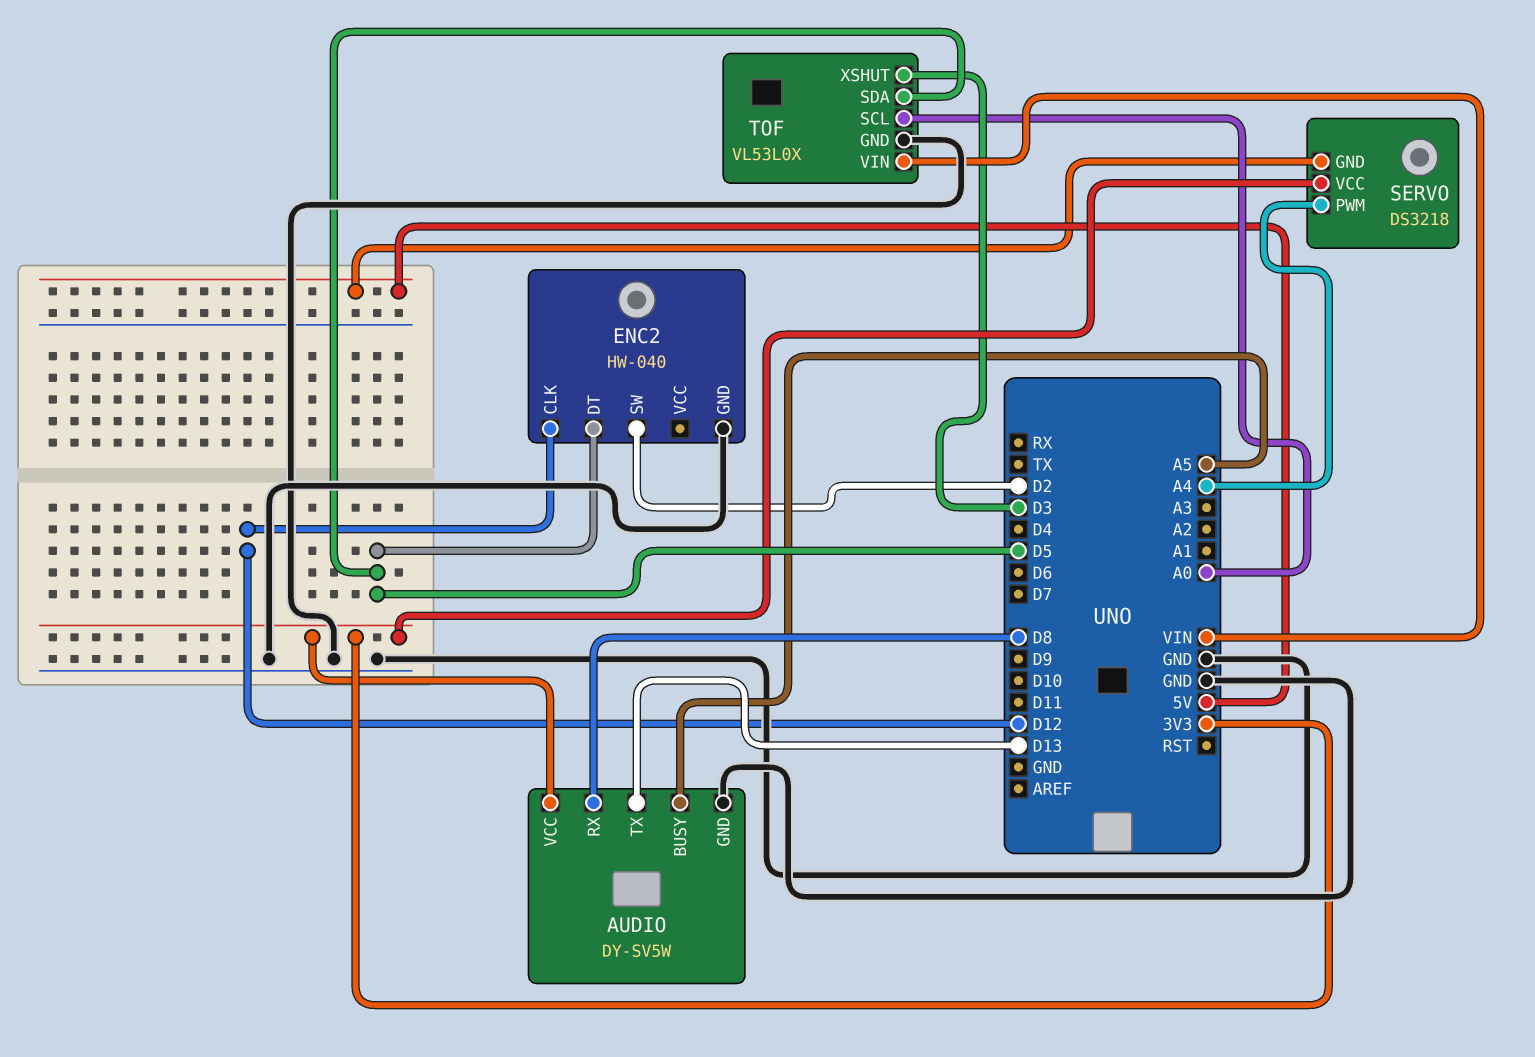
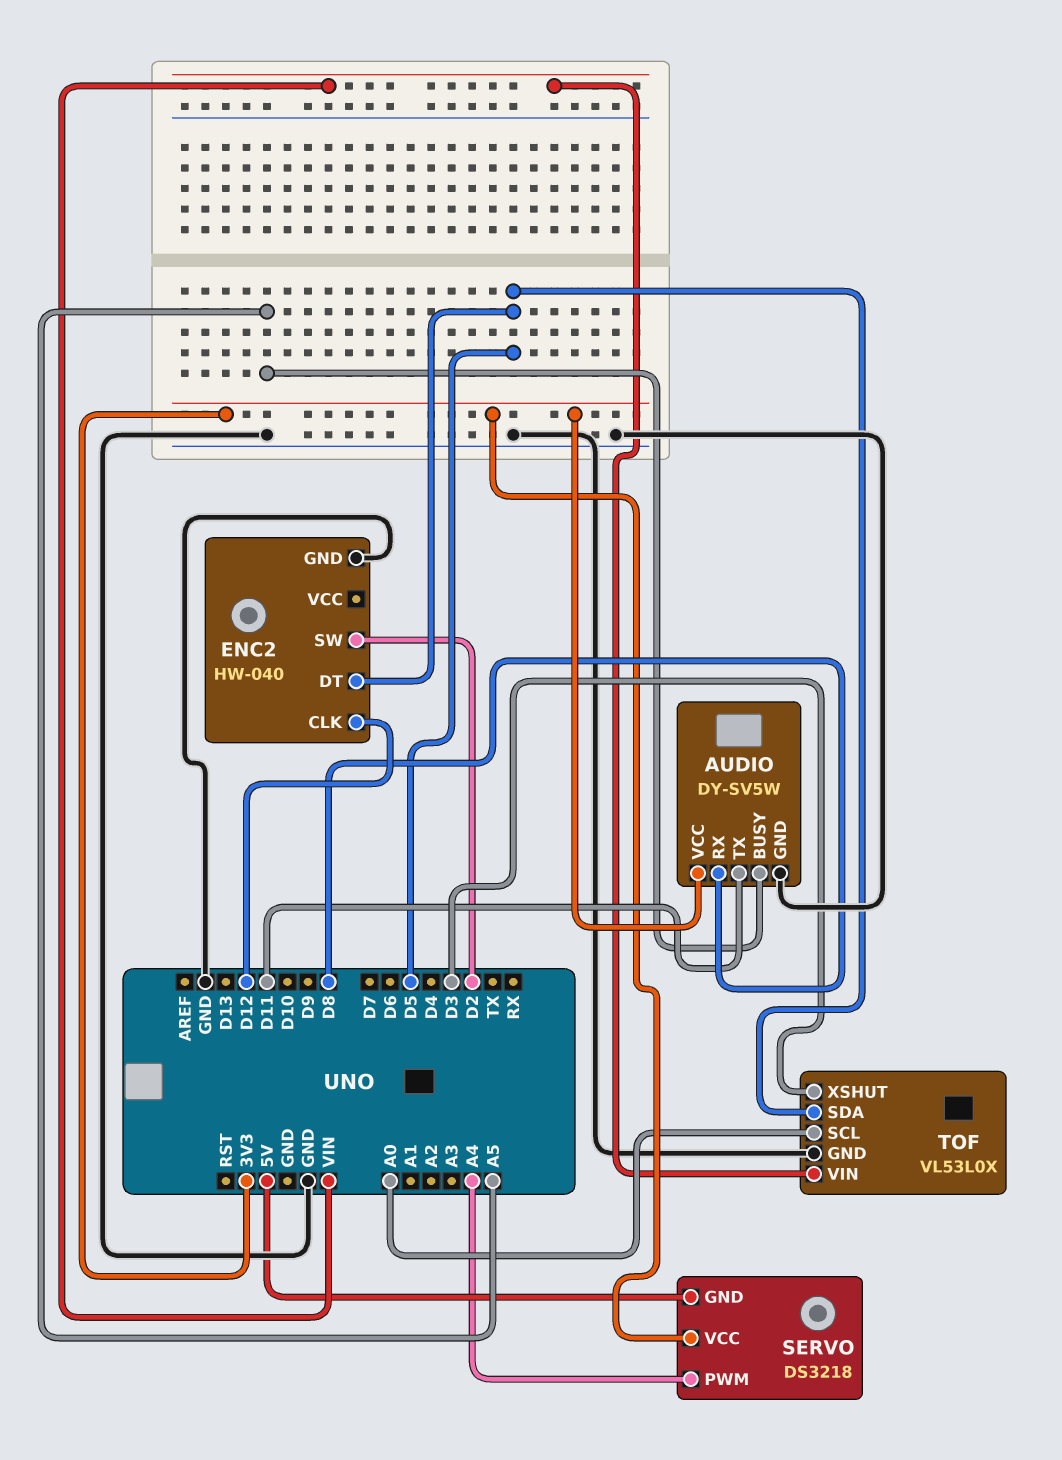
AUDIO pin TX: D13 -> D11

